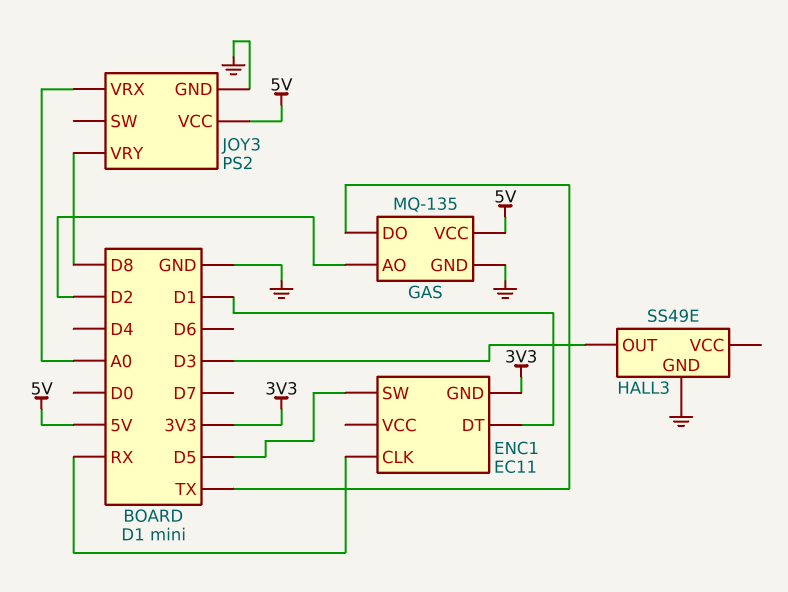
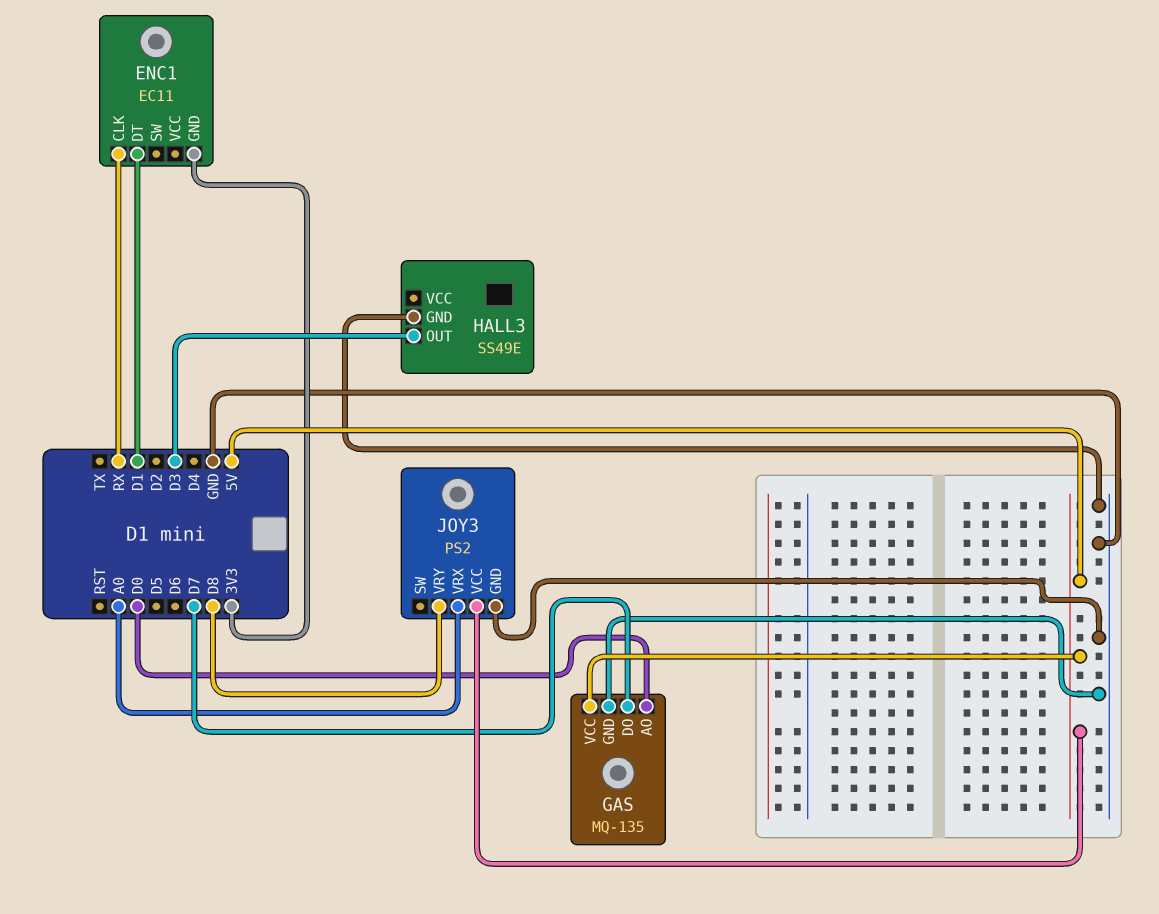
ENC1 pin SW: D5 -> none
GAS pin AO: D2 -> D0
GAS pin DO: TX -> D7

